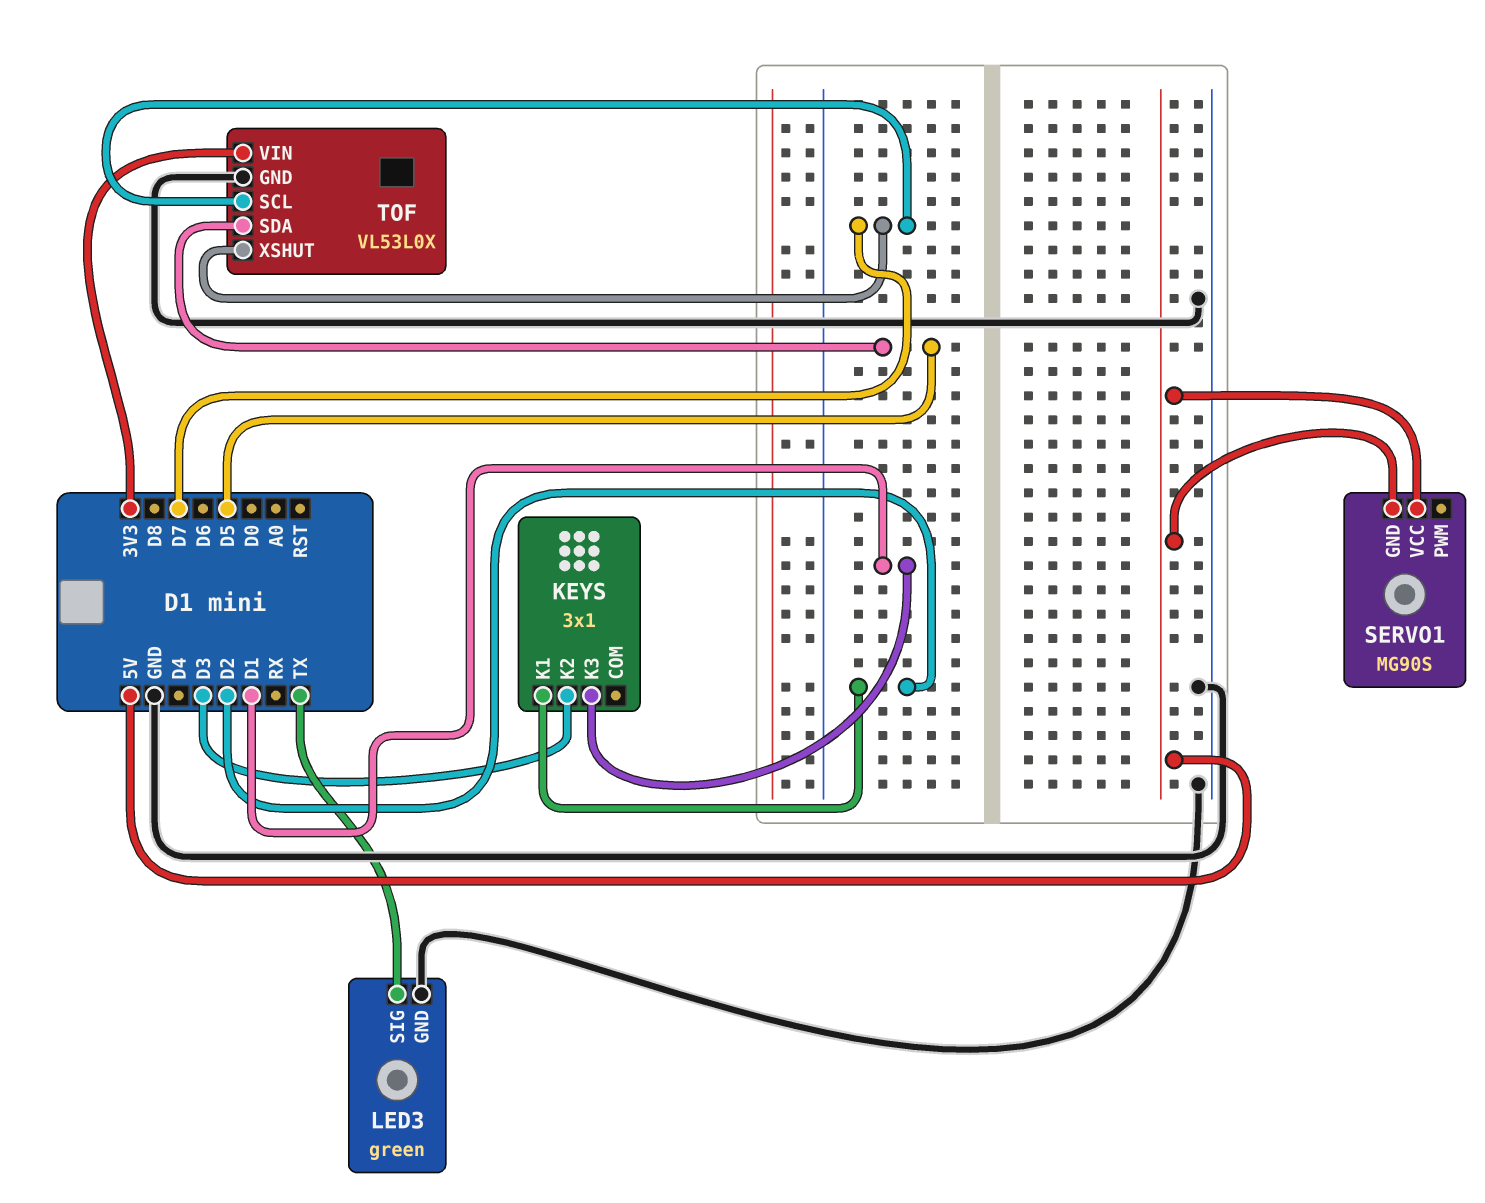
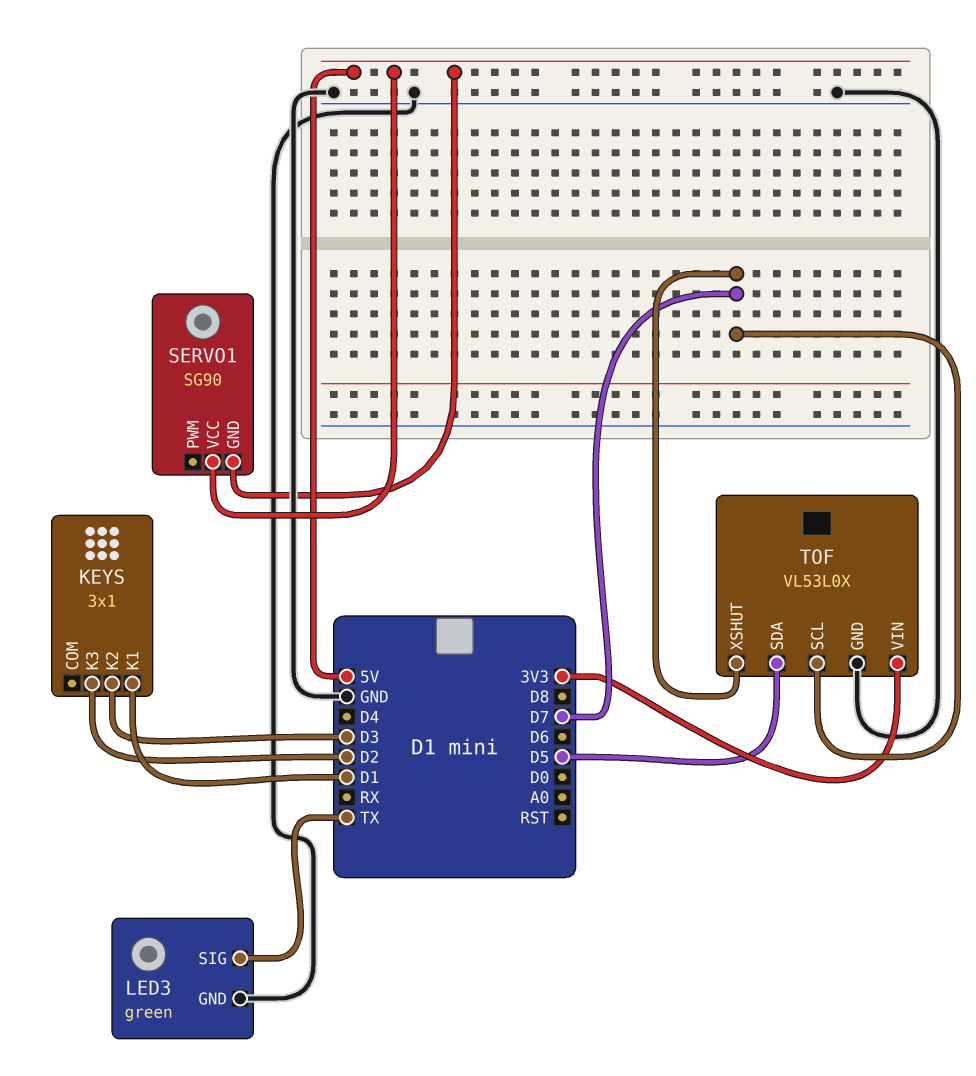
KEYS pin K1: D2 -> D1
KEYS pin K3: D1 -> D2
SERVO1: MG90S -> SG90

